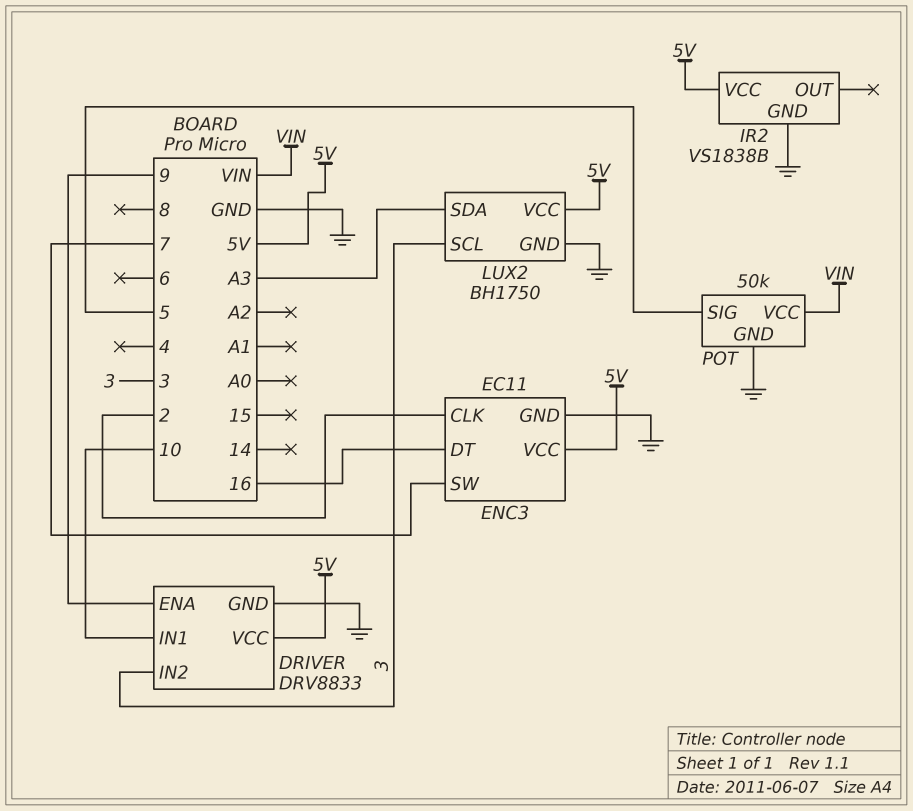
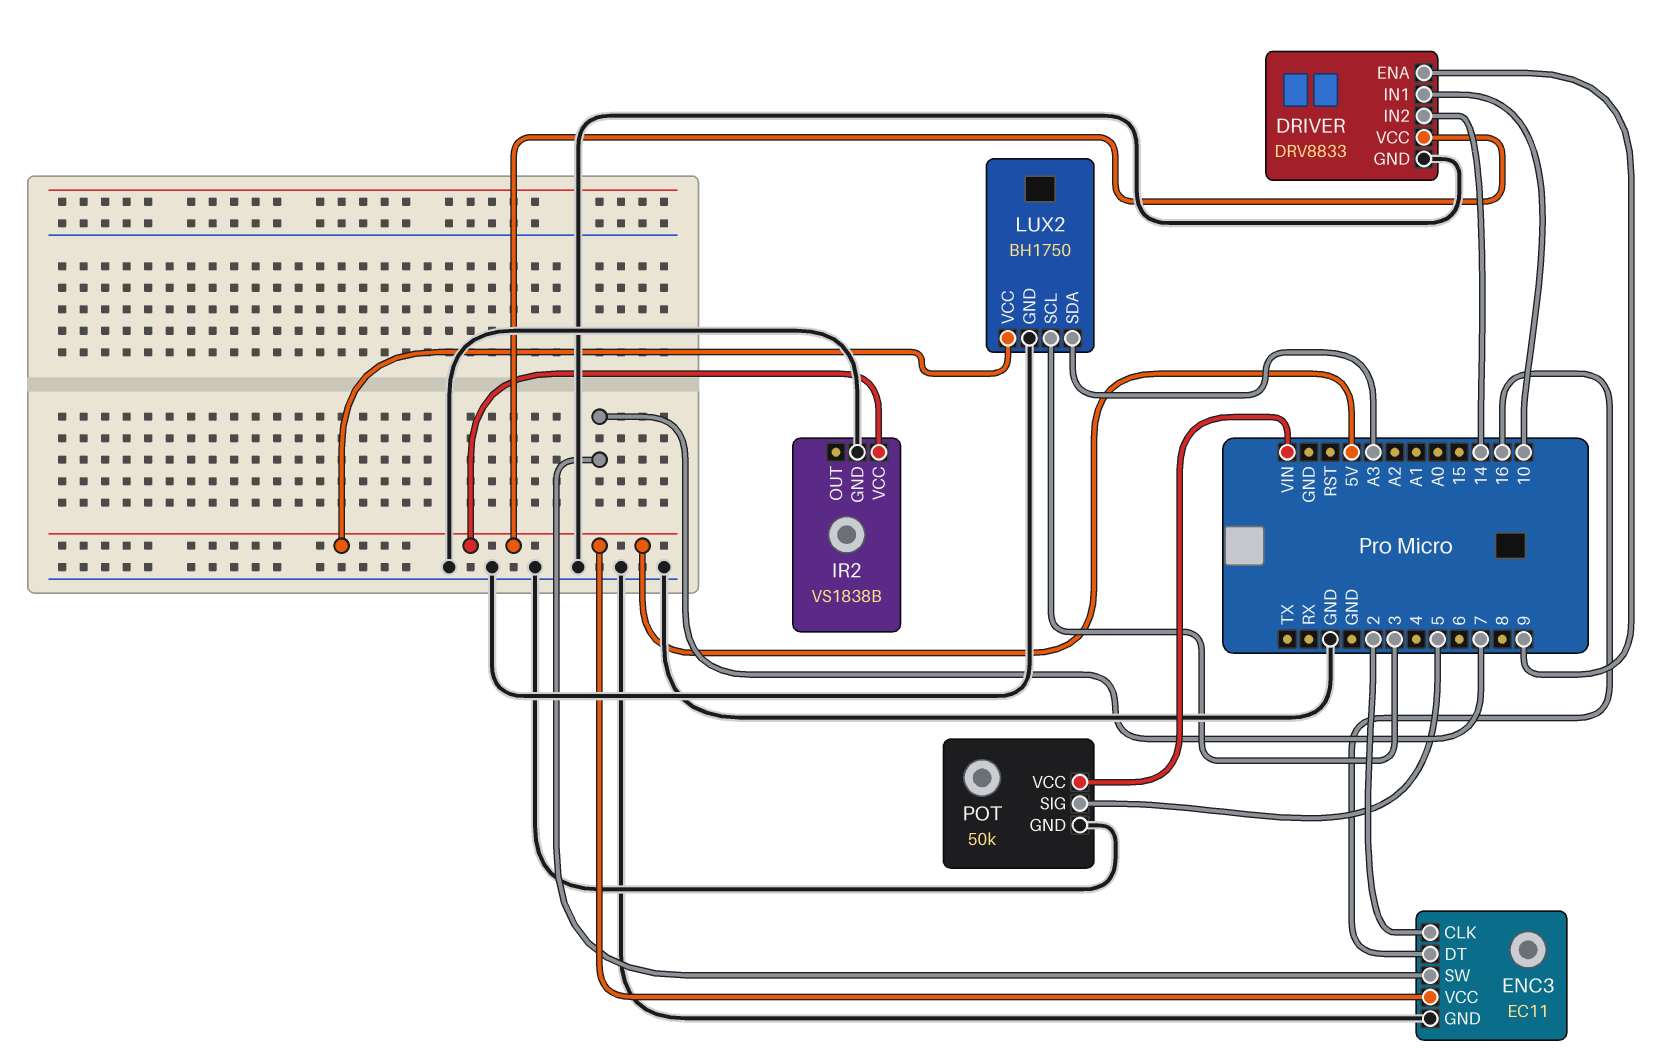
DRIVER pin IN2: 3 -> 14

